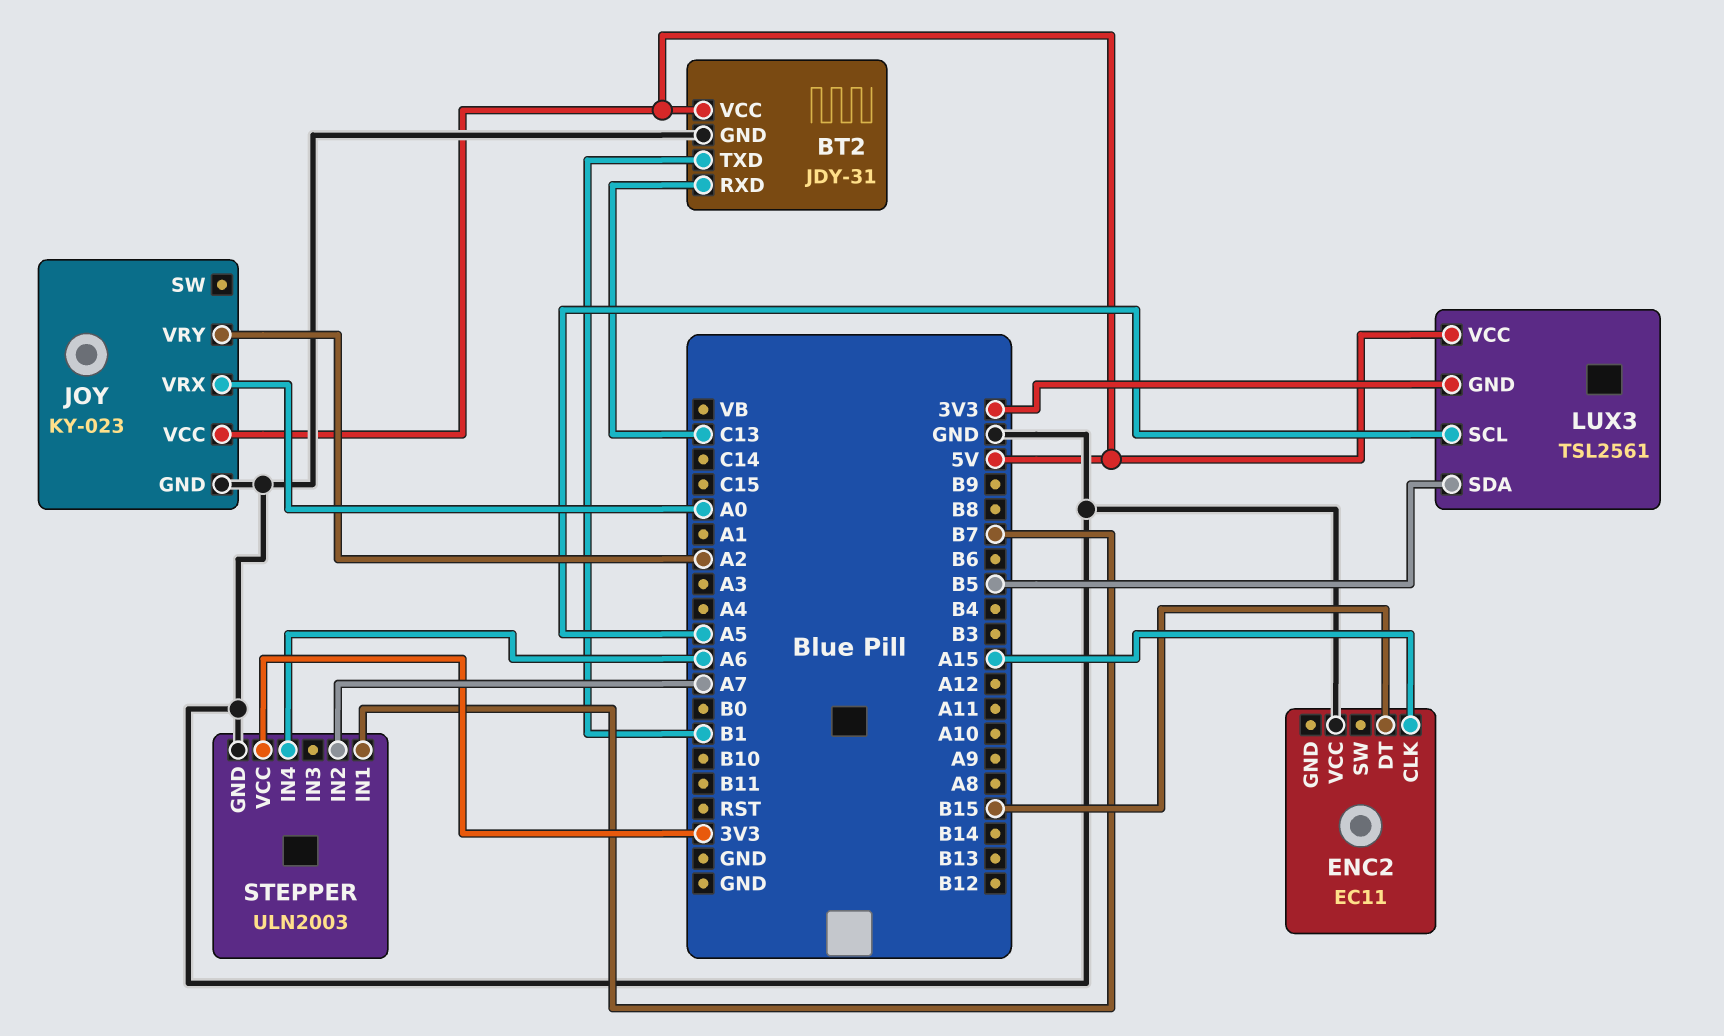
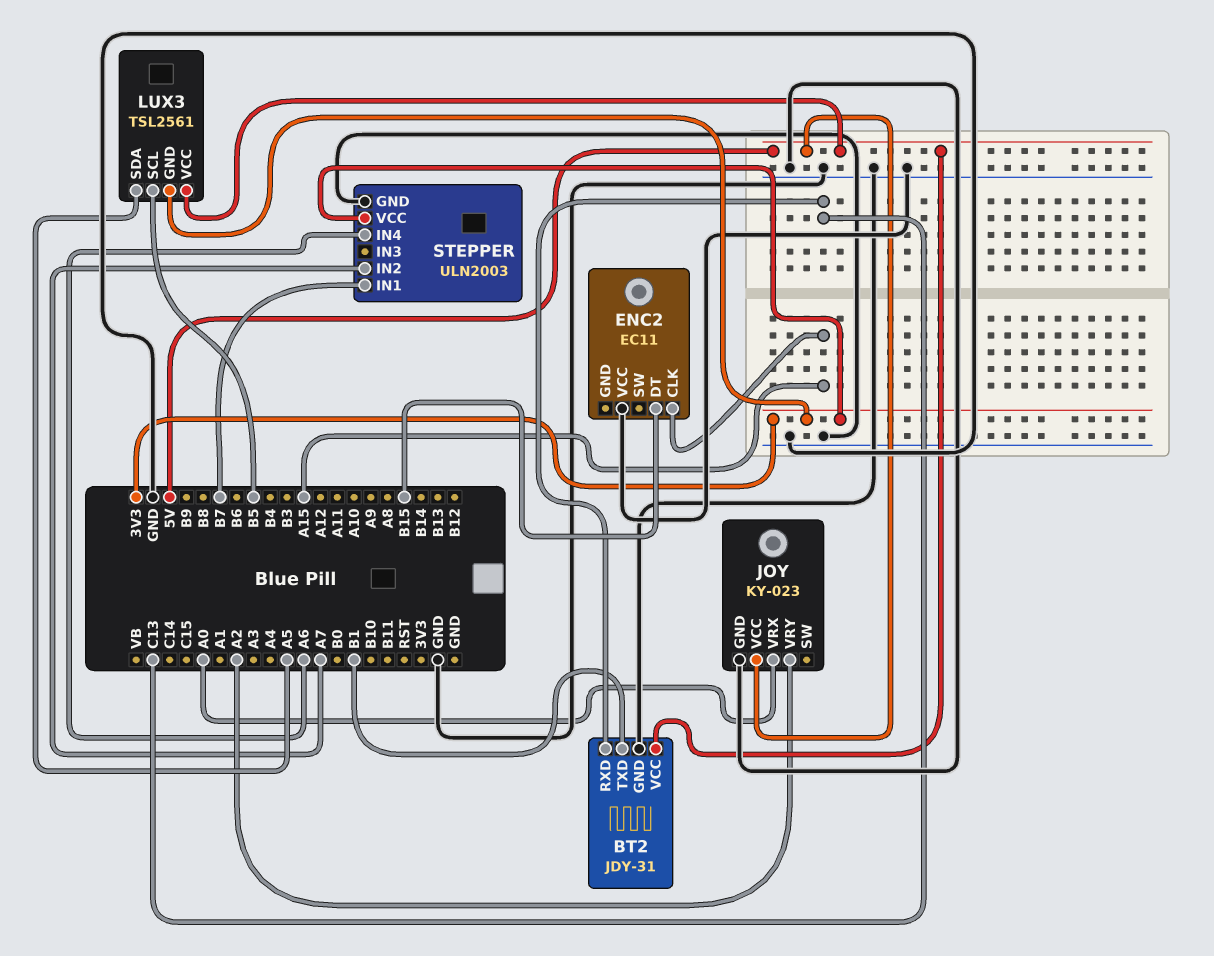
LUX3 pin SCL: A5 -> B5
LUX3 pin SDA: B5 -> A5

